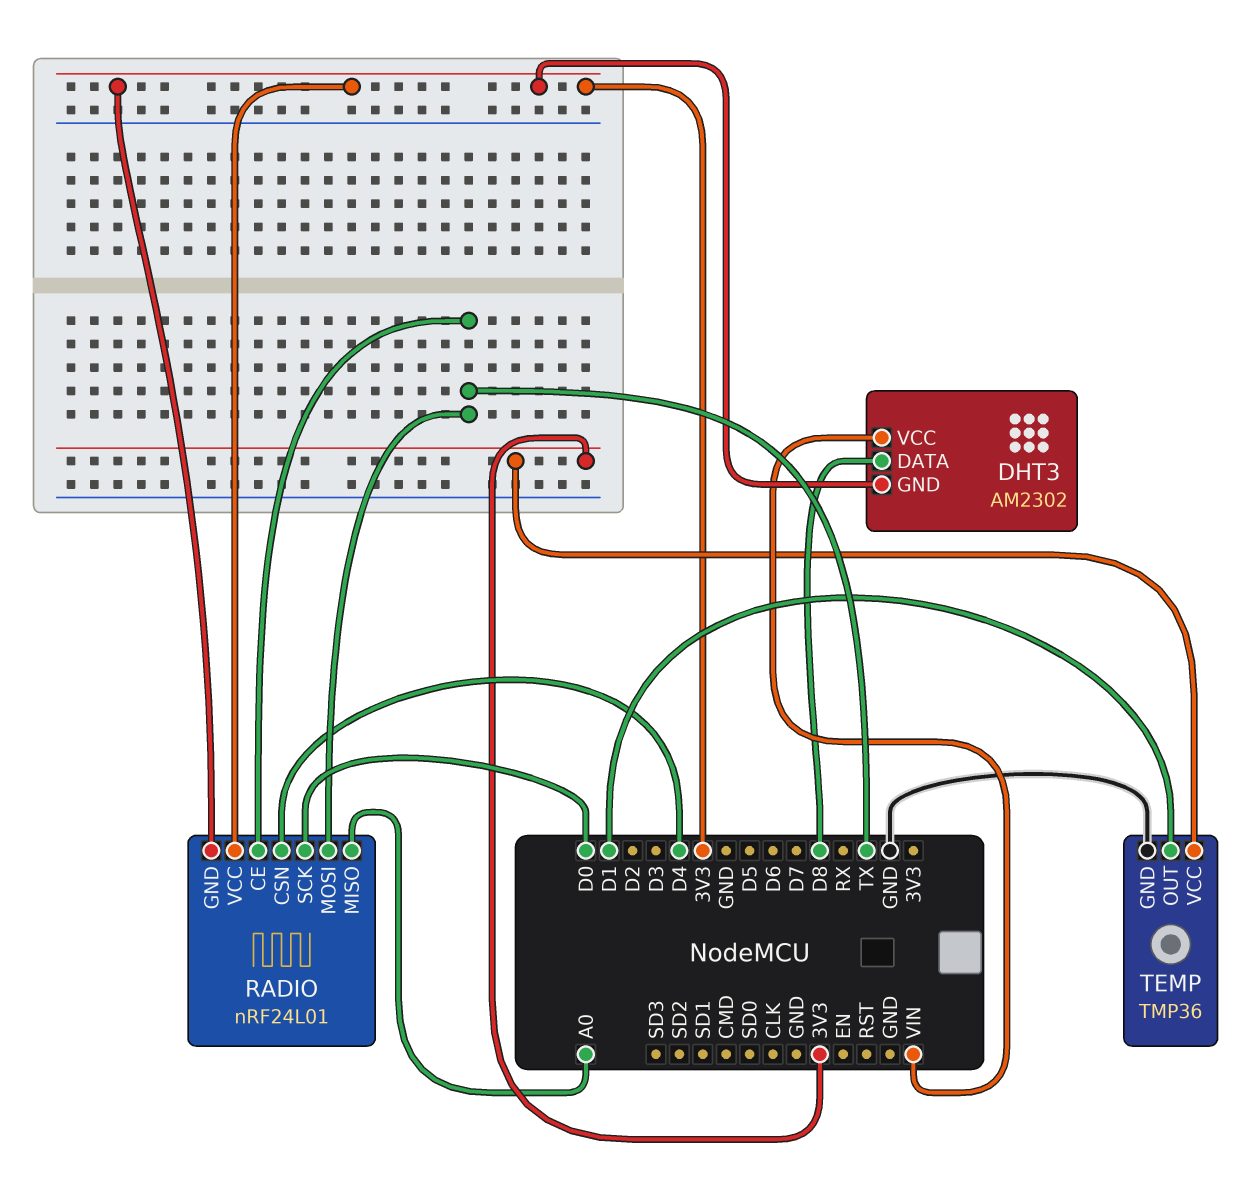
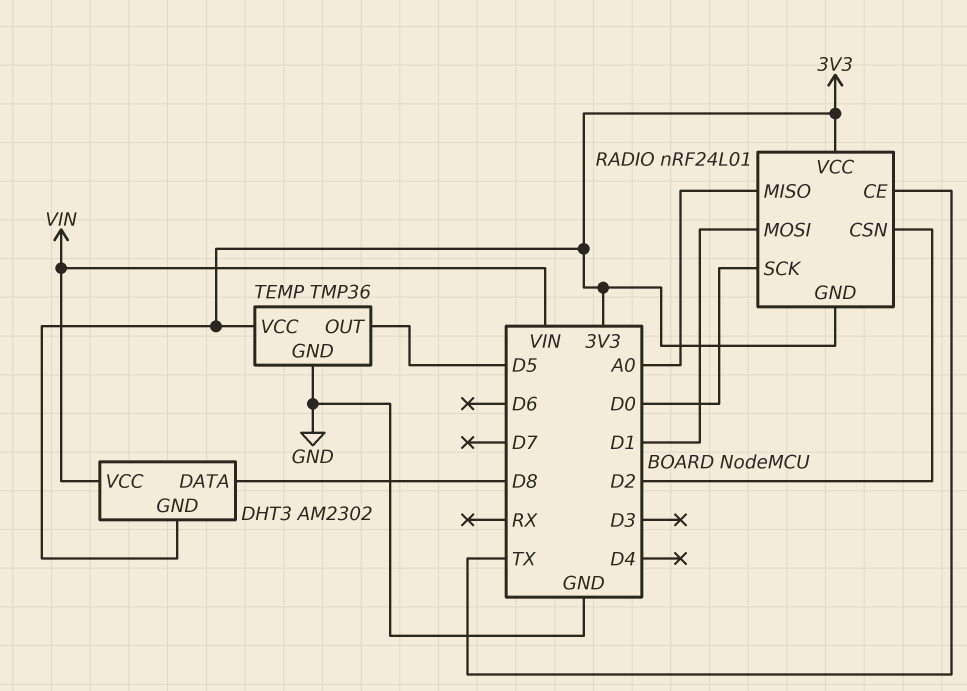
RADIO pin CSN: D4 -> D2
RADIO pin MOSI: TX -> D1
TEMP pin OUT: D1 -> D5

